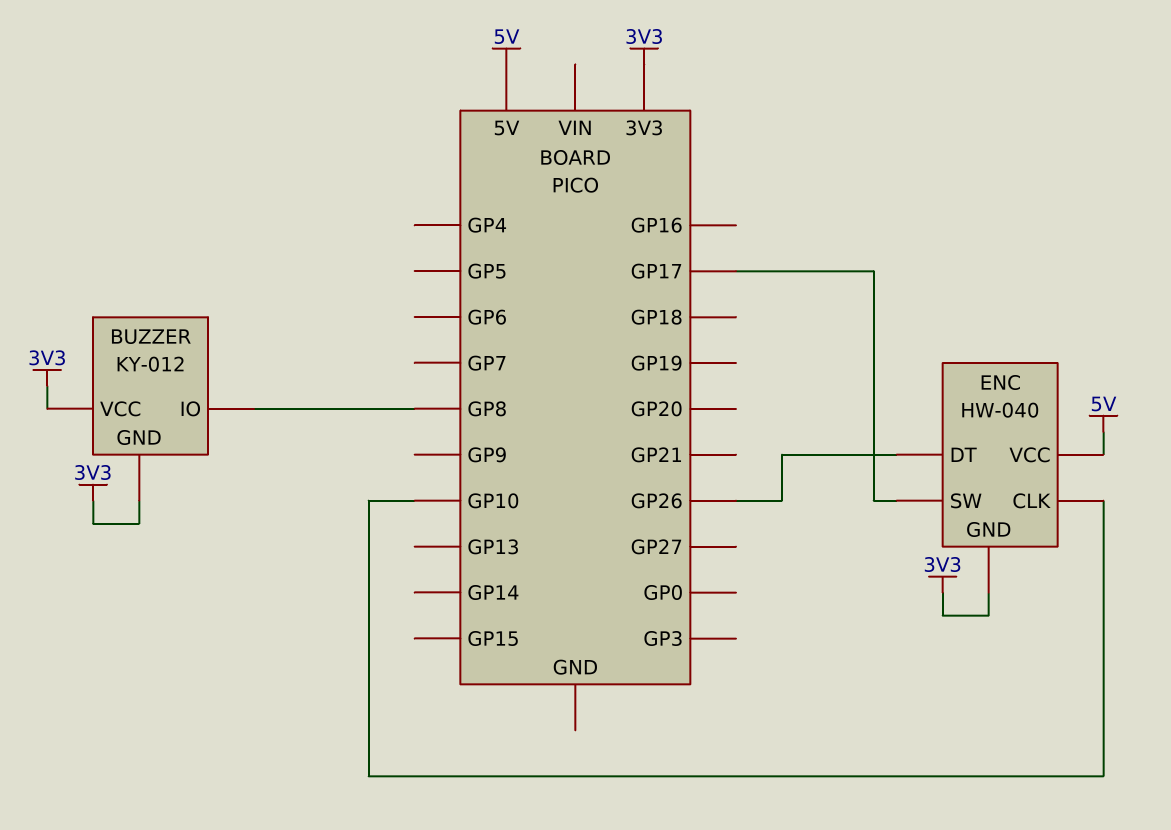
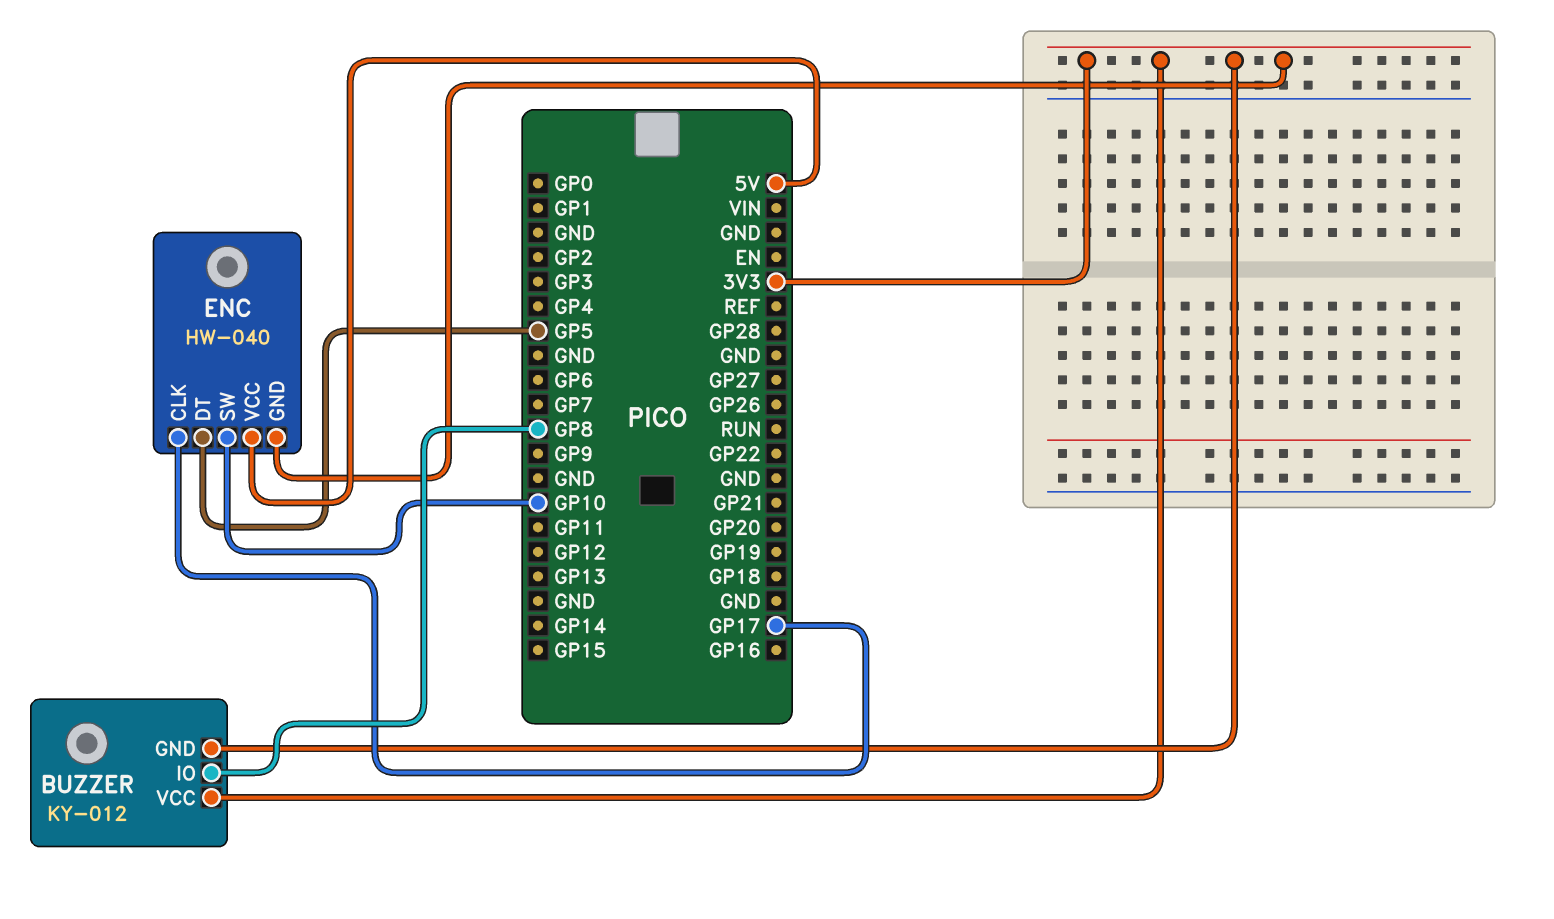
ENC pin CLK: GP10 -> GP17
ENC pin DT: GP26 -> GP5
ENC pin SW: GP17 -> GP10

